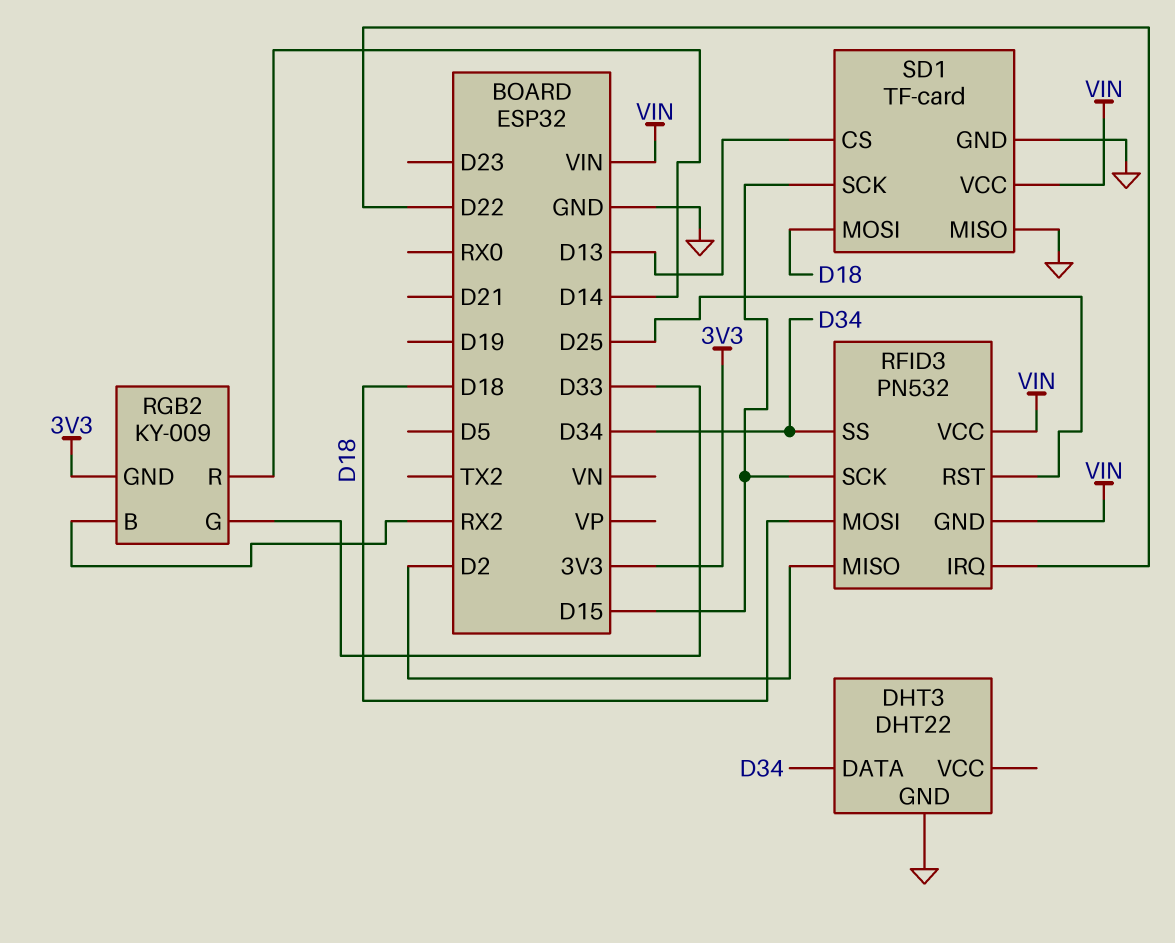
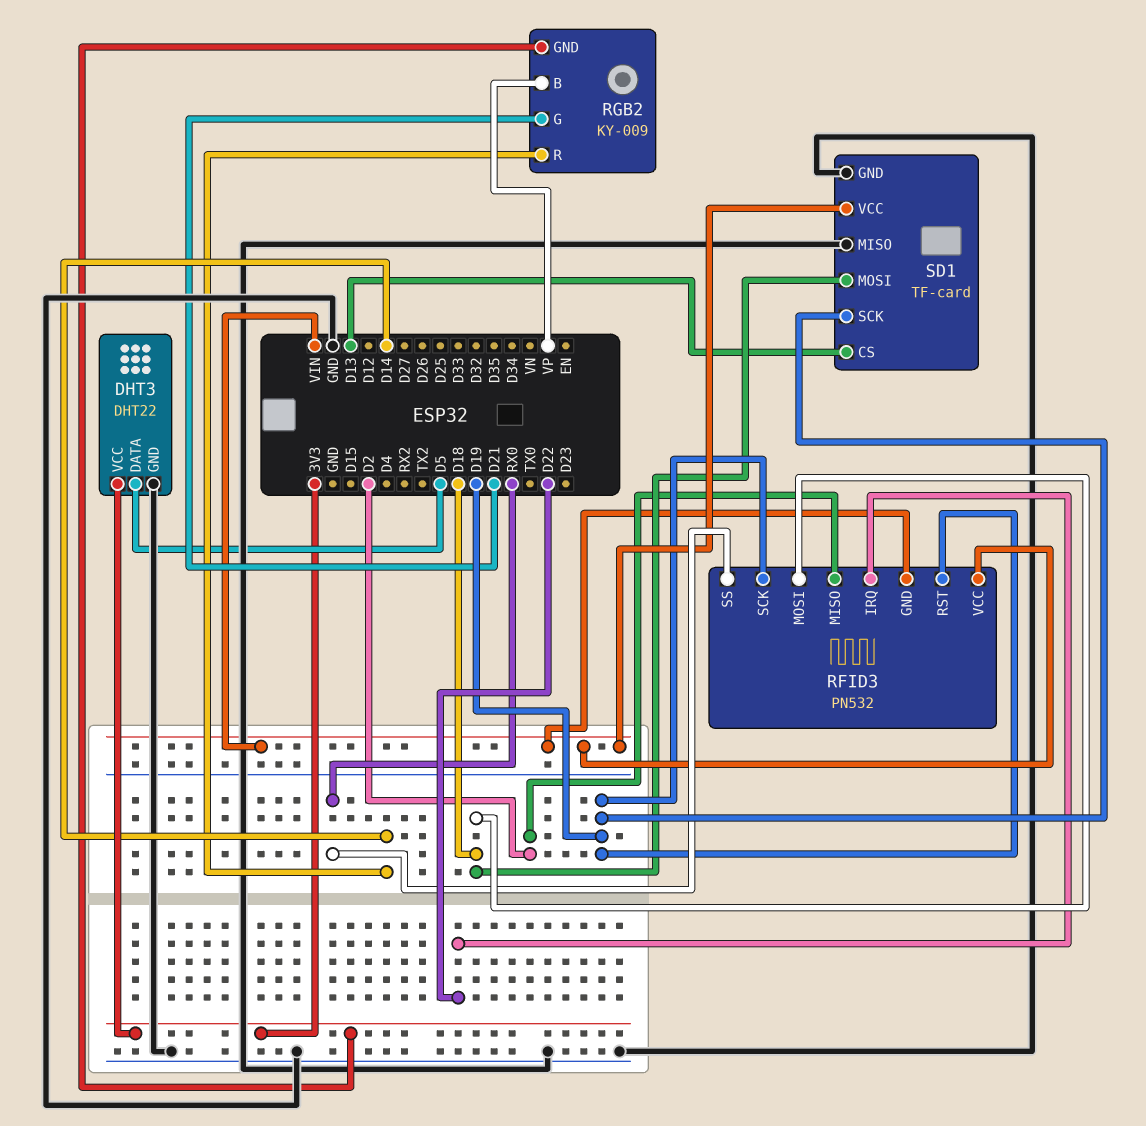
DHT3 pin DATA: D34 -> D5
DHT3 pin VCC: none -> 3V3
RFID3 pin RST: D25 -> D19
RFID3 pin SCK: D15 -> D19
RFID3 pin SS: D34 -> RX0
RGB2 pin B: RX2 -> VP
RGB2 pin G: D33 -> D21
SD1 pin SCK: D15 -> D19

